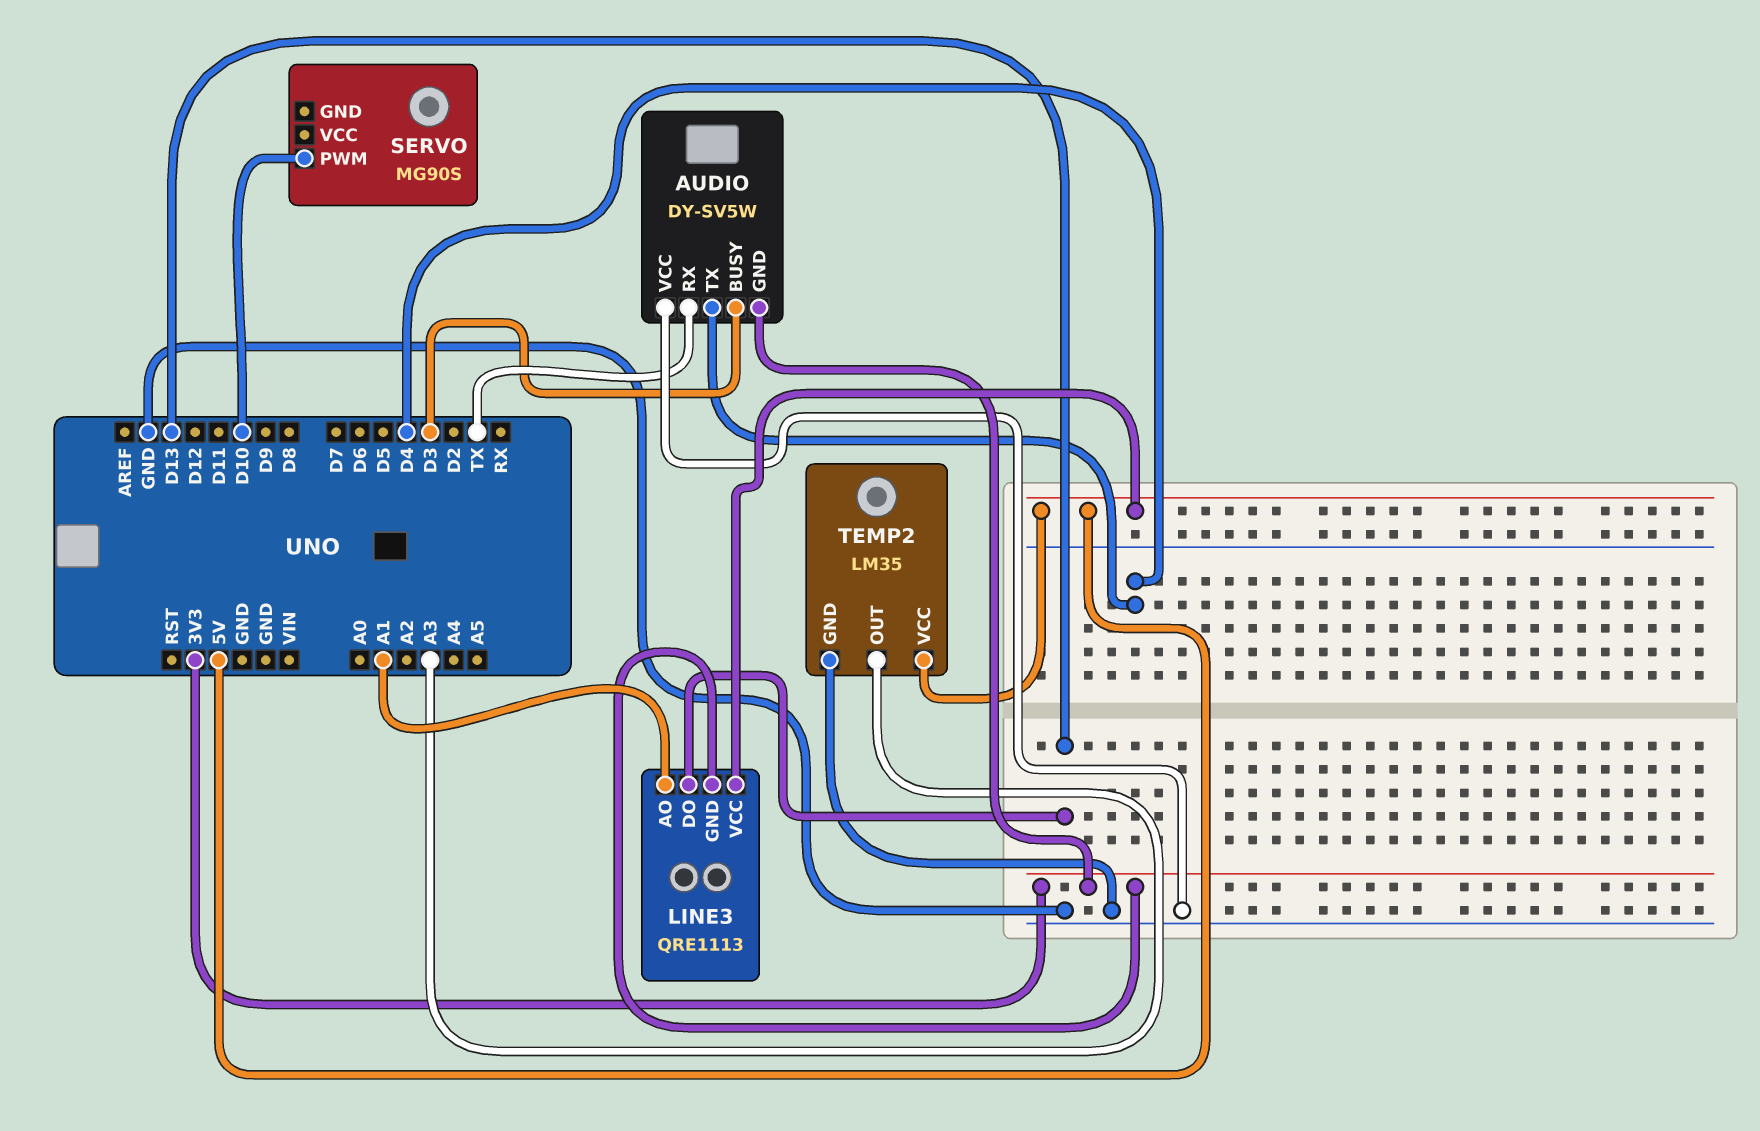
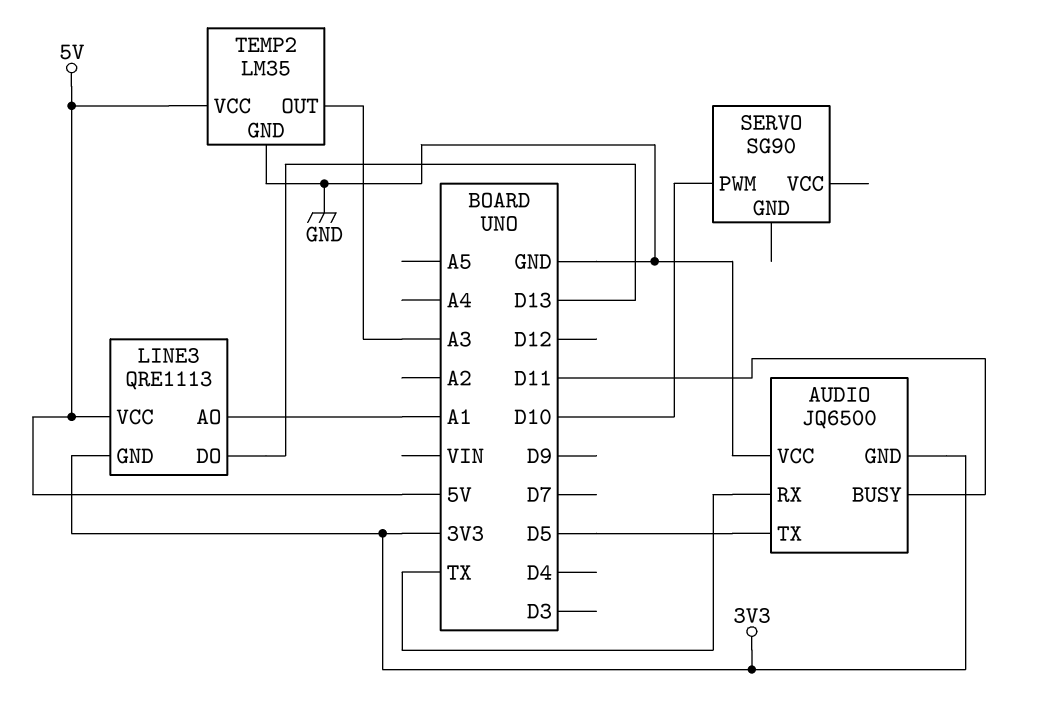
AUDIO: DY-SV5W -> JQ6500
AUDIO pin BUSY: D3 -> D11
AUDIO pin TX: D4 -> D5
SERVO: MG90S -> SG90

